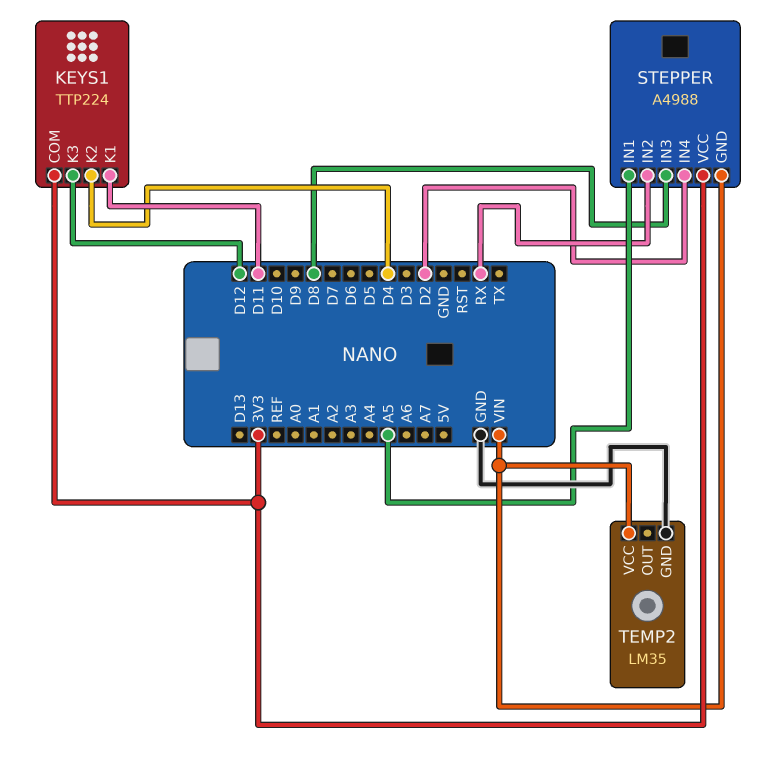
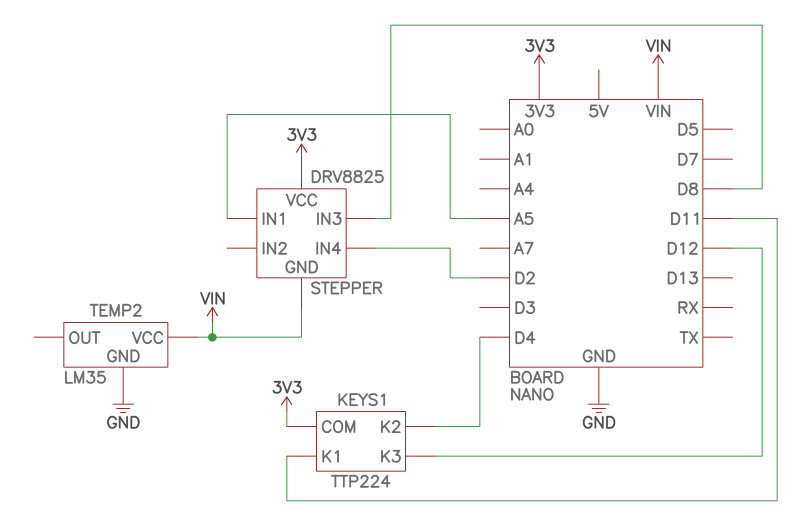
STEPPER: A4988 -> DRV8825
STEPPER pin IN2: RX -> none

